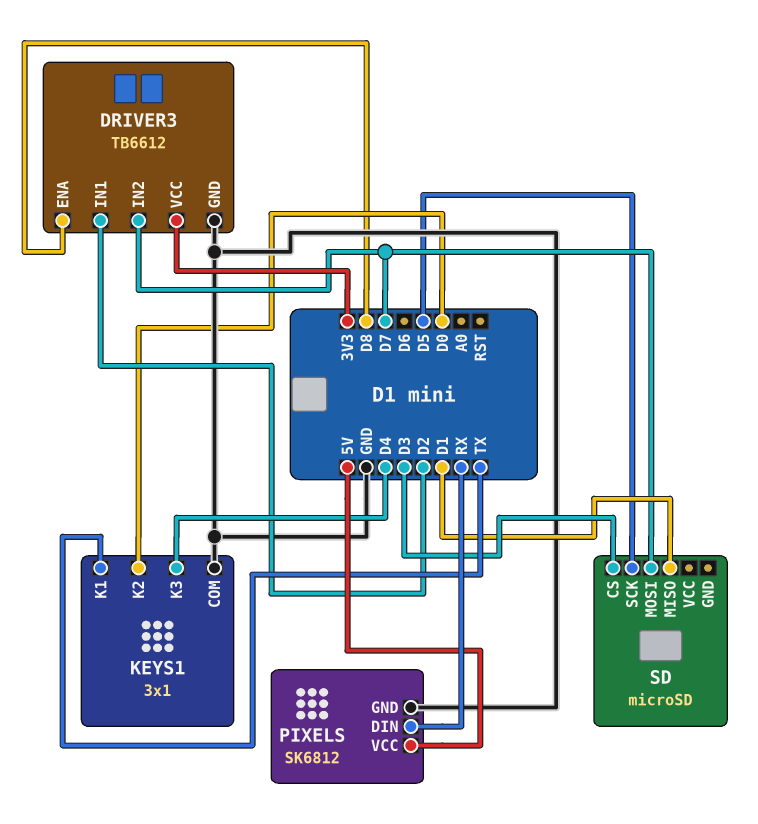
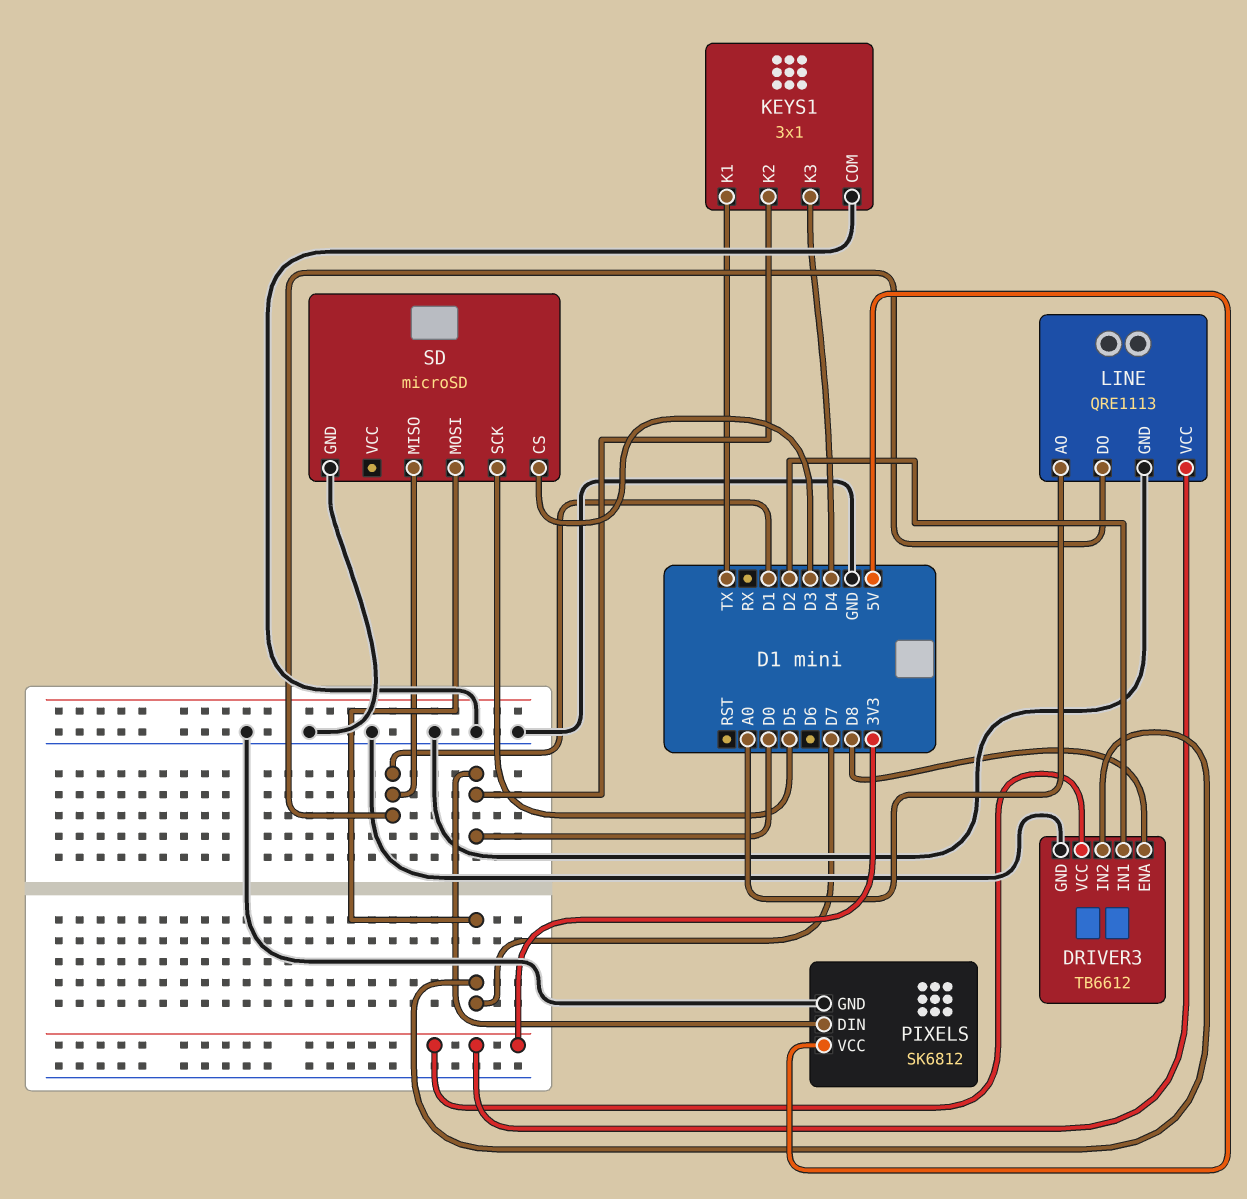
LINE: none -> QRE1113
LINE pin AO: none -> A0
LINE pin DO: none -> D1
LINE pin GND: none -> GND
LINE pin VCC: none -> 3V3
PIXELS pin DIN: RX -> D0
SD pin GND: none -> GND

